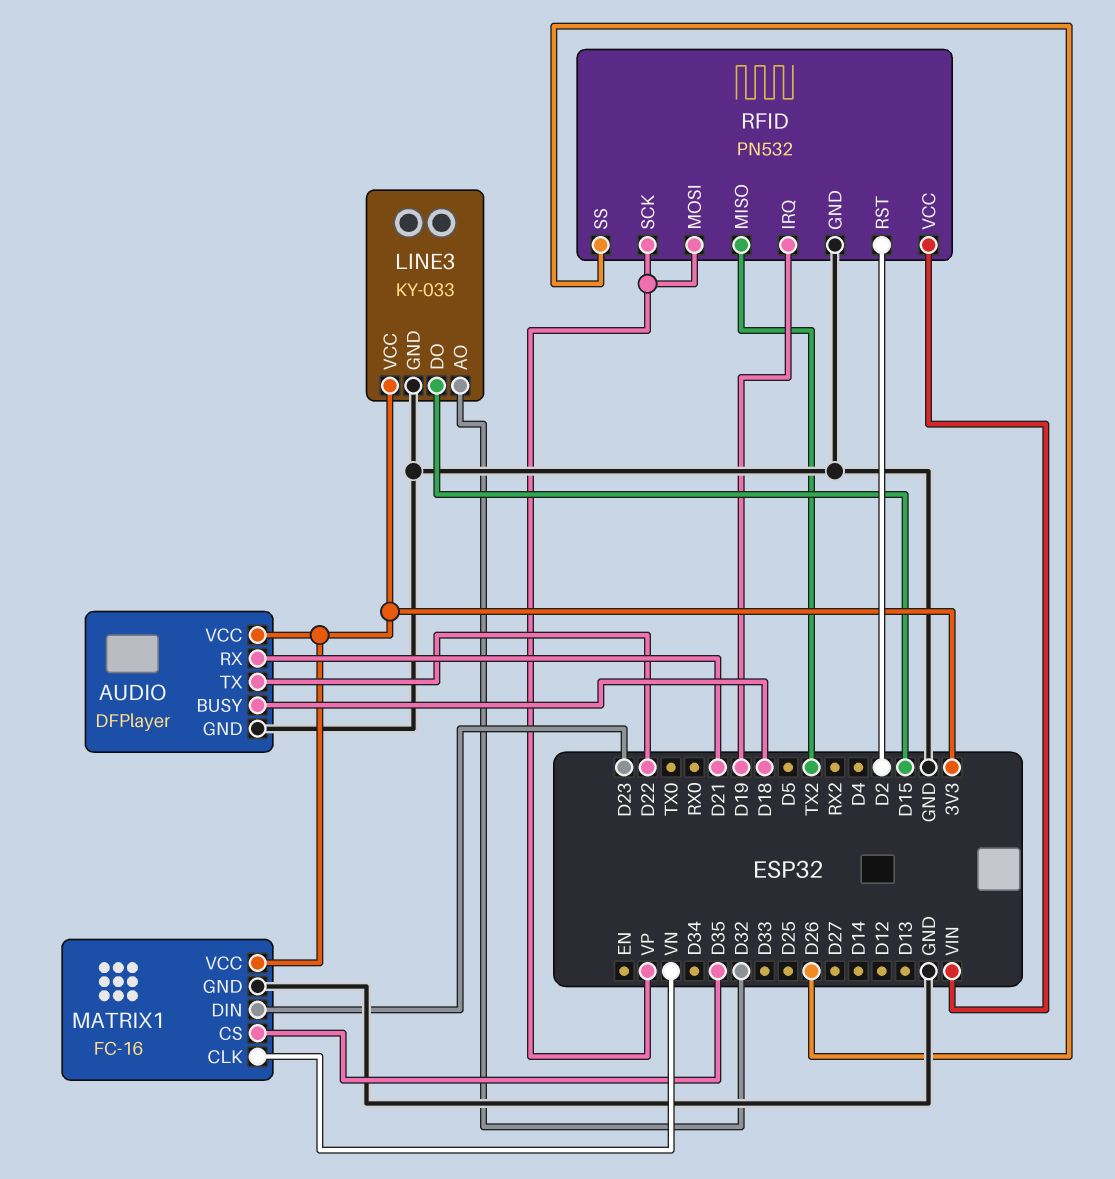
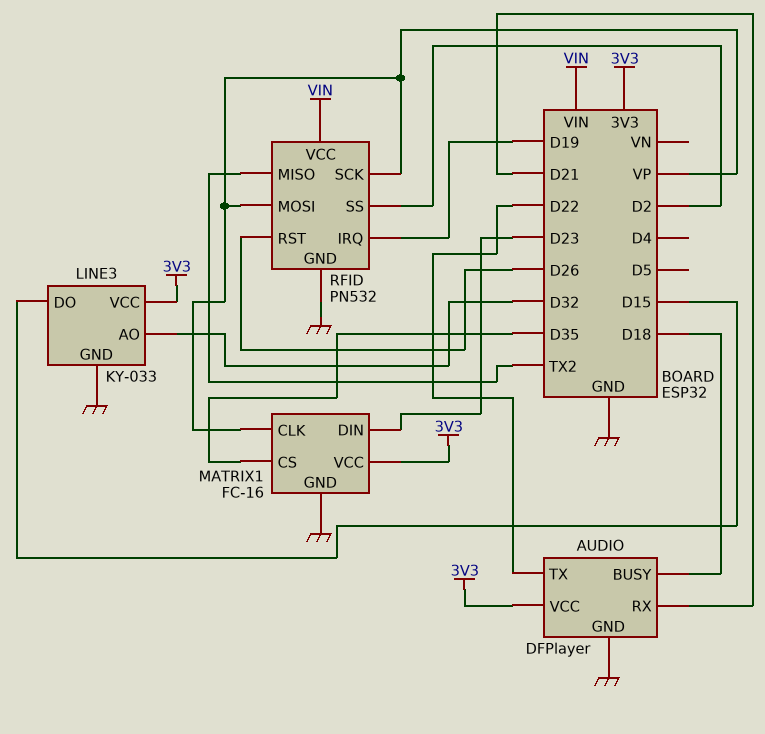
MATRIX1 pin CLK: VN -> VP
RFID pin RST: D2 -> D26
RFID pin SS: D26 -> D2

